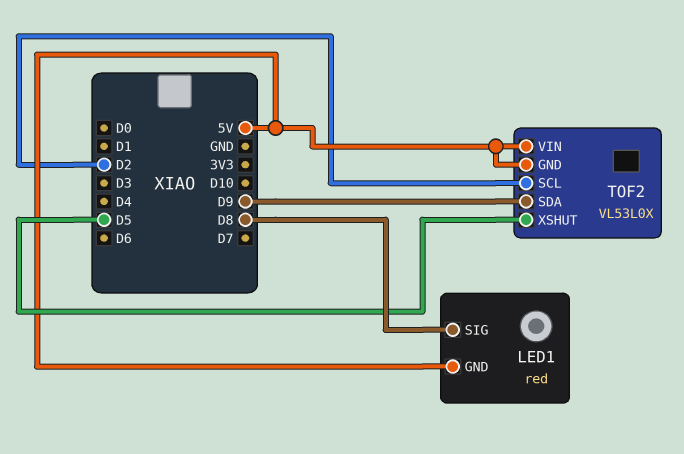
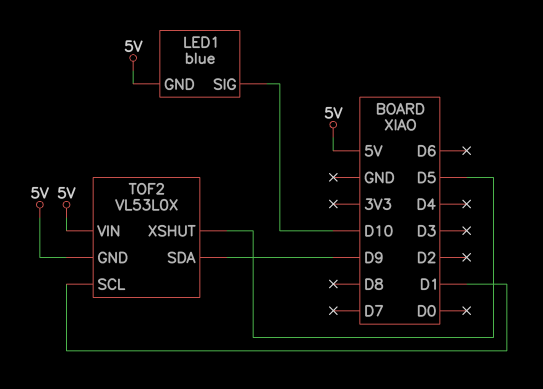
LED1: red -> blue
LED1 pin SIG: D8 -> D10
TOF2 pin SCL: D2 -> D1

